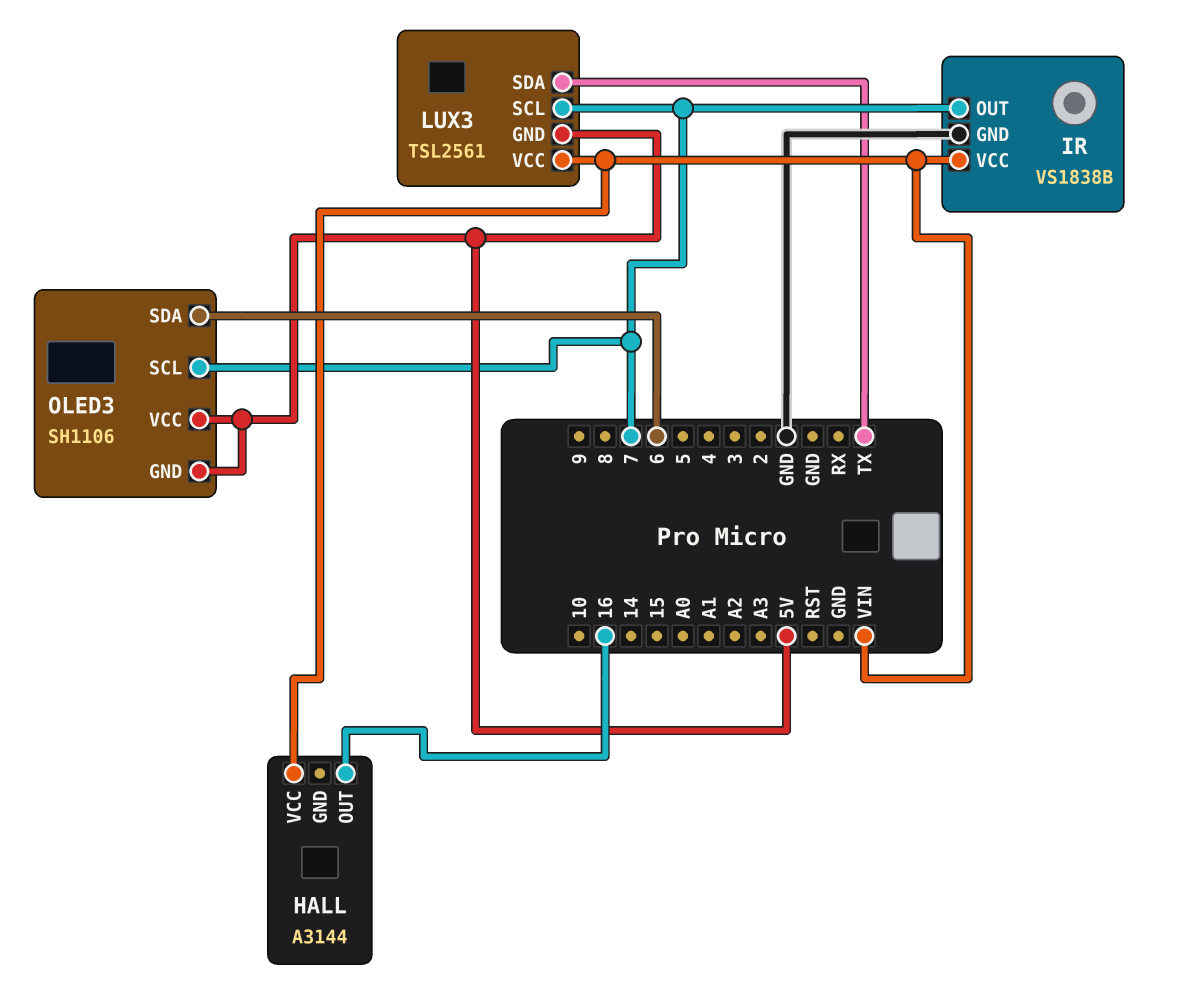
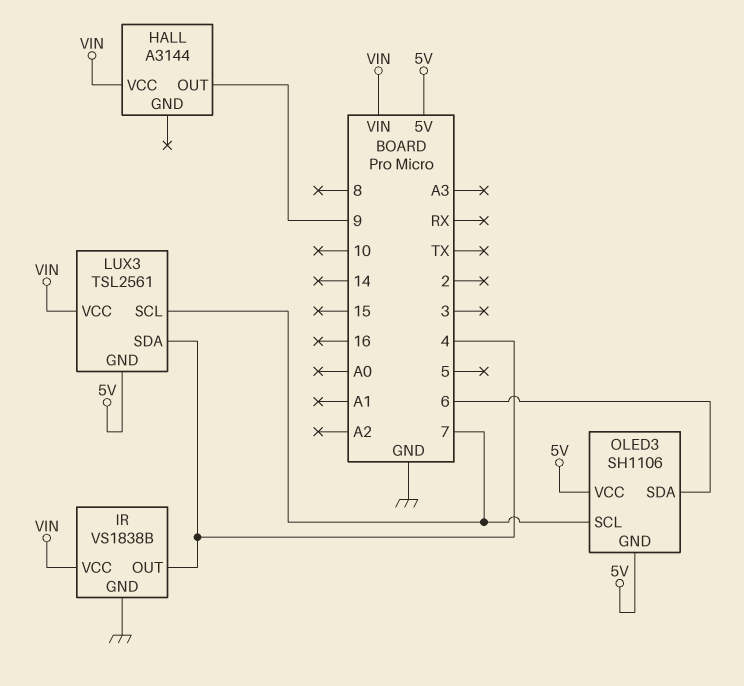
HALL pin OUT: 16 -> 9
IR pin OUT: 7 -> 4
LUX3 pin SDA: TX -> 4

